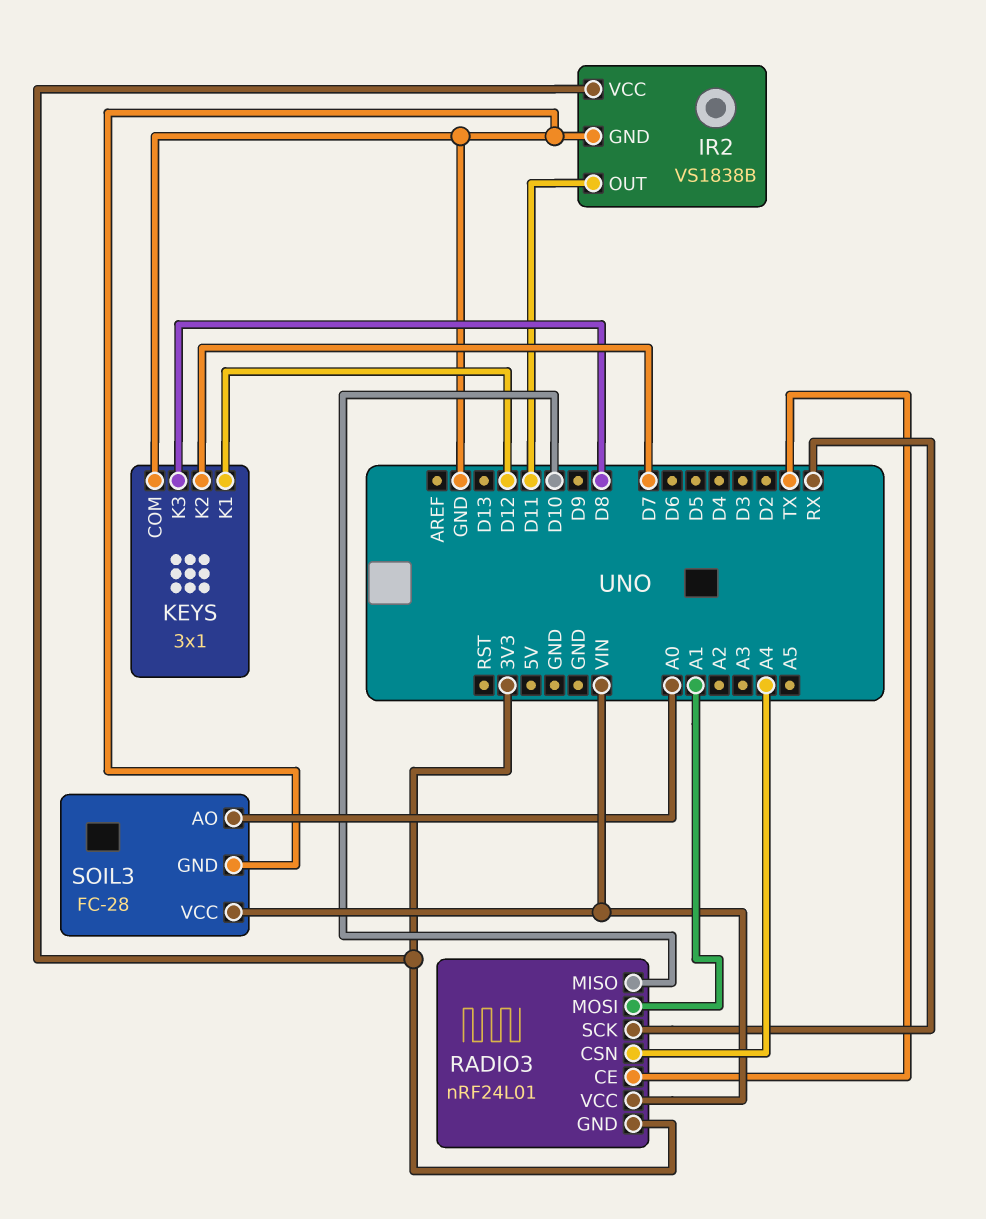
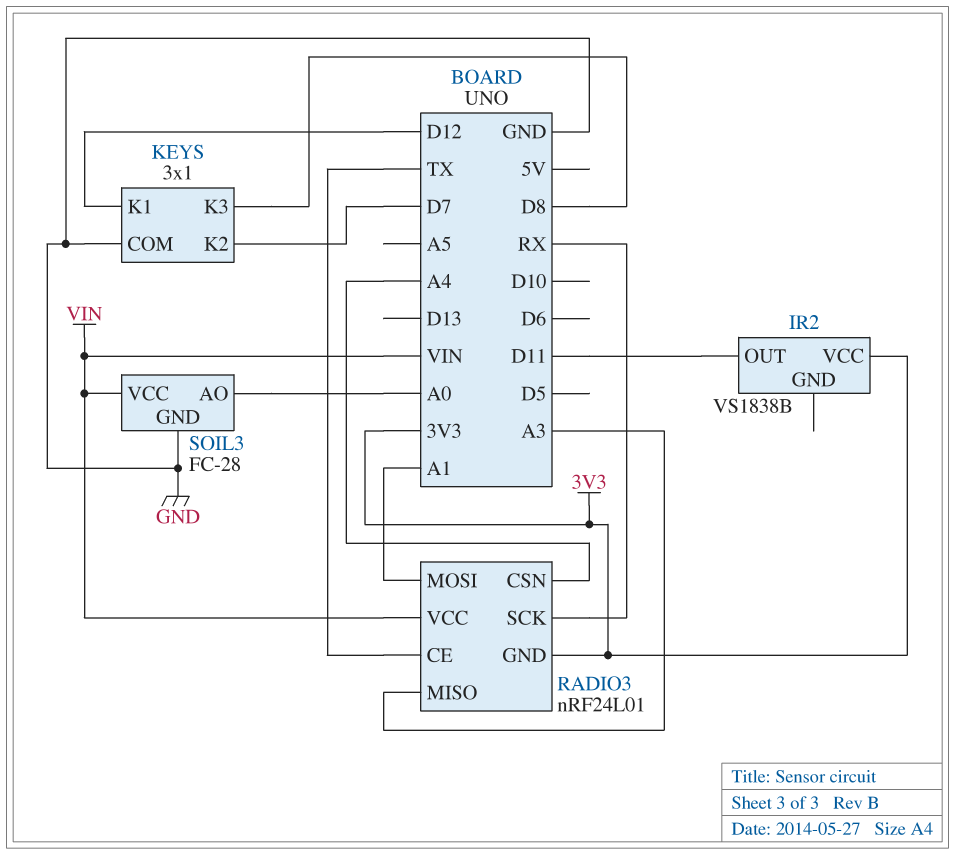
IR2 pin GND: GND -> none
RADIO3 pin MISO: D10 -> A3

